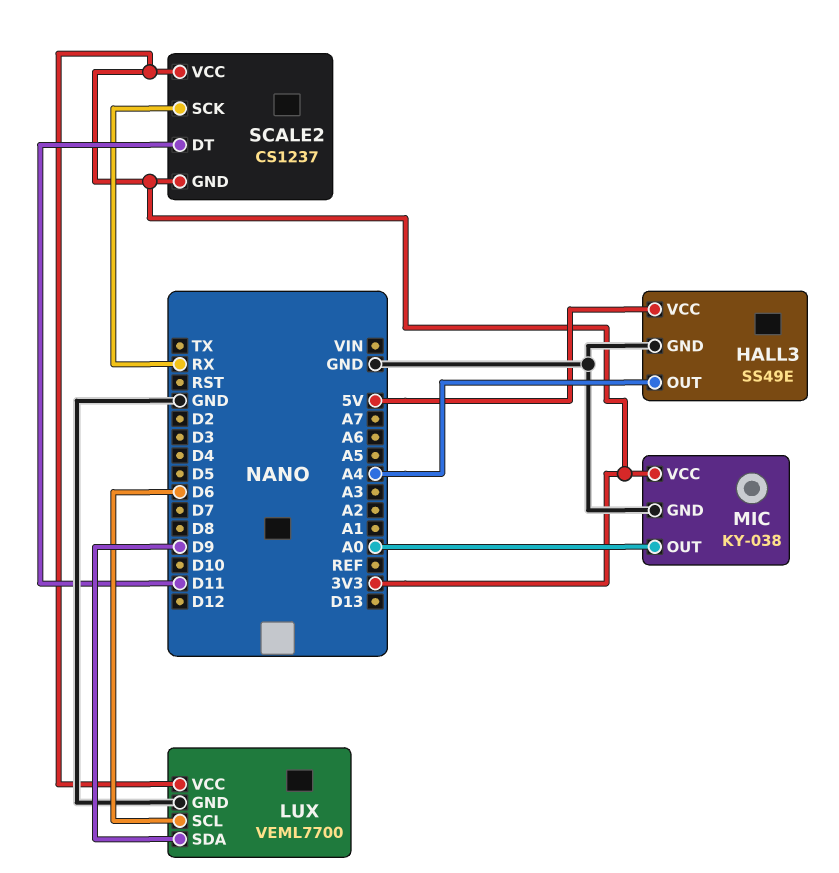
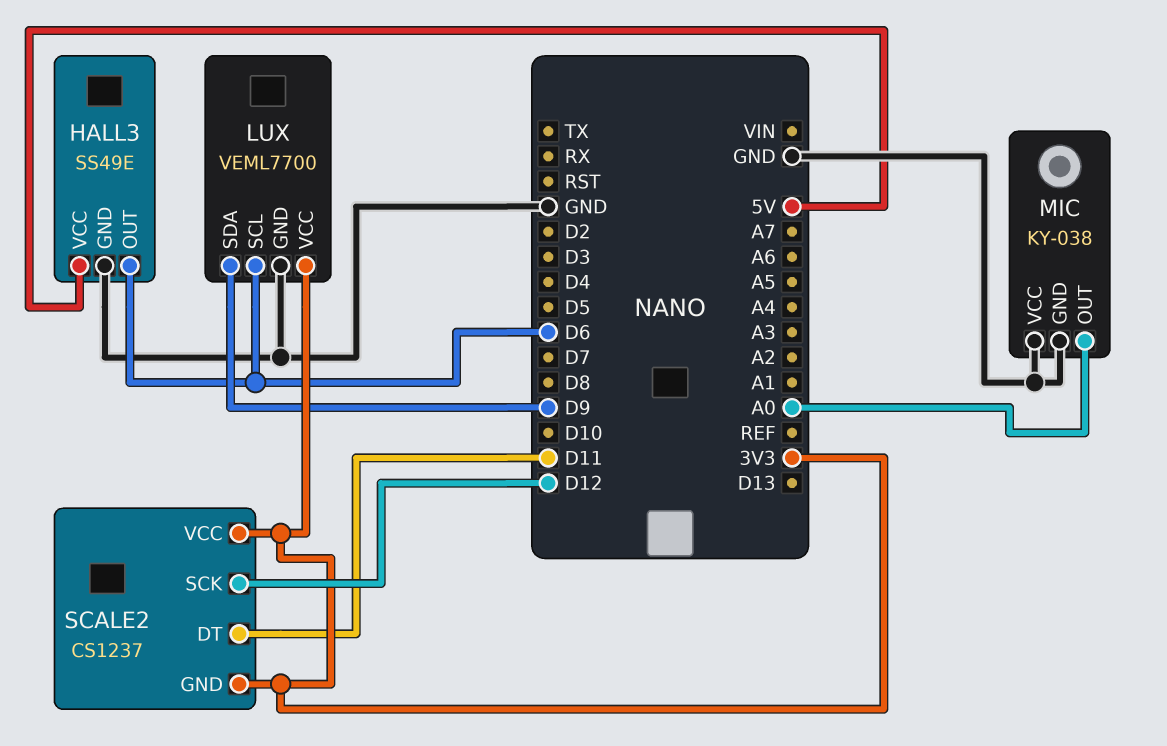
HALL3 pin OUT: A4 -> D6
MIC pin VCC: 3V3 -> GND
SCALE2 pin SCK: RX -> D12

